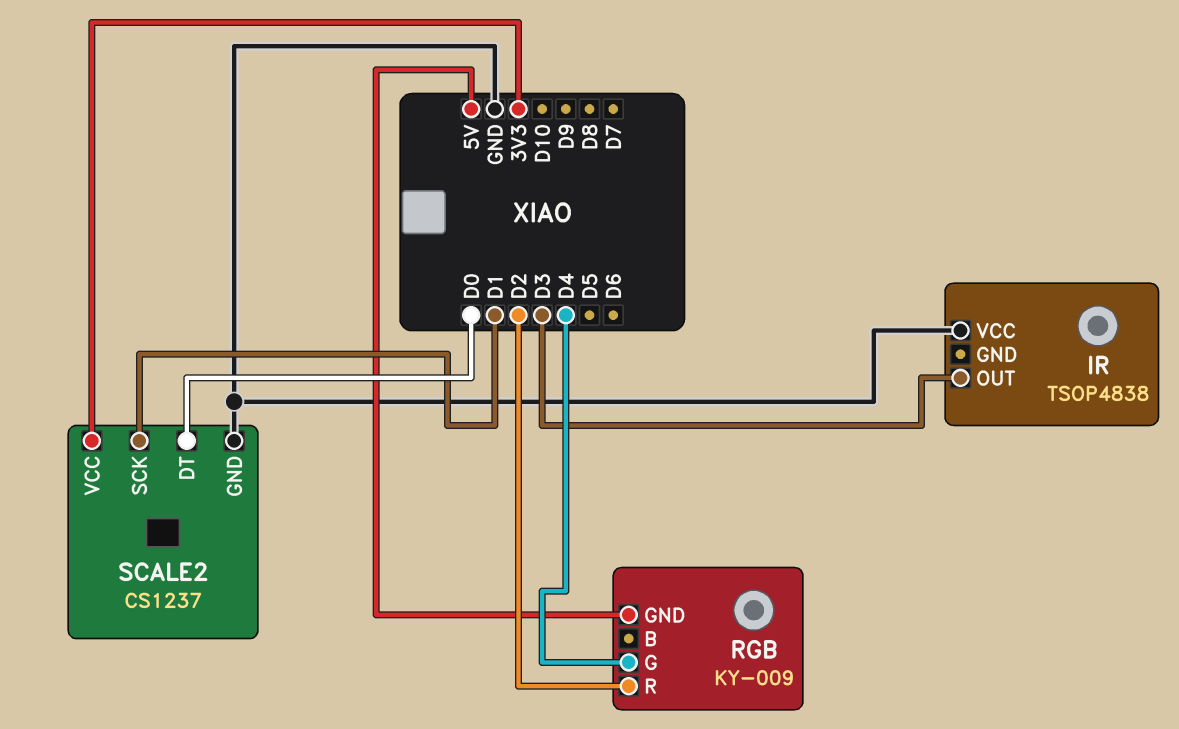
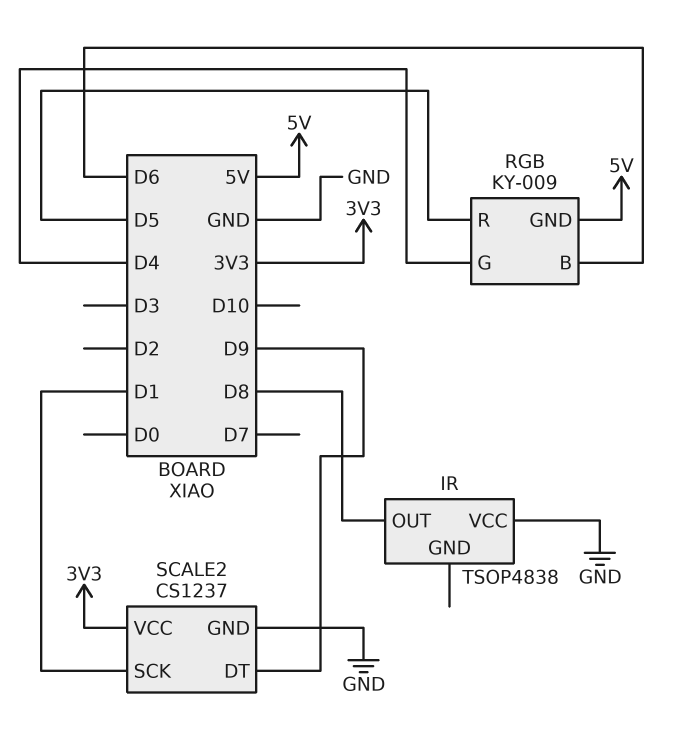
IR pin OUT: D3 -> D8
RGB pin B: none -> D6
RGB pin R: D2 -> D5
SCALE2 pin DT: D0 -> D9

